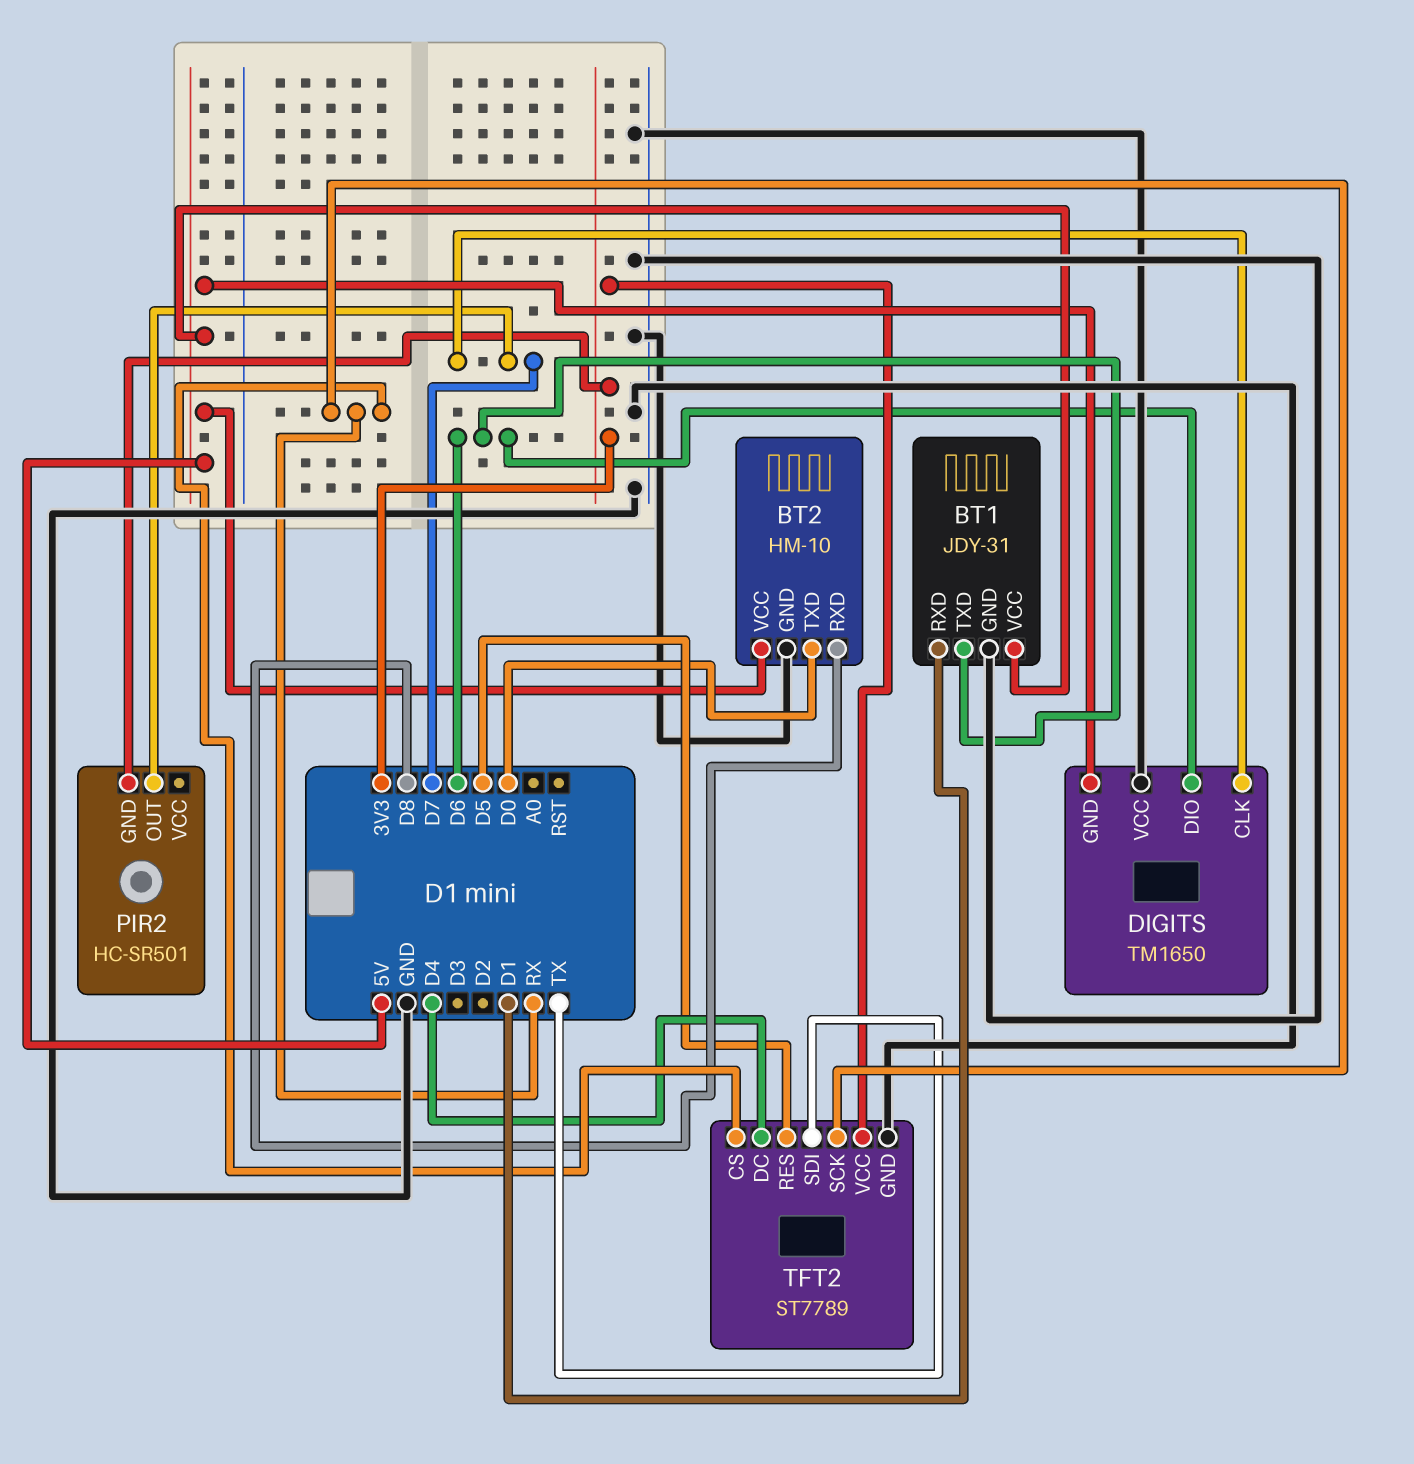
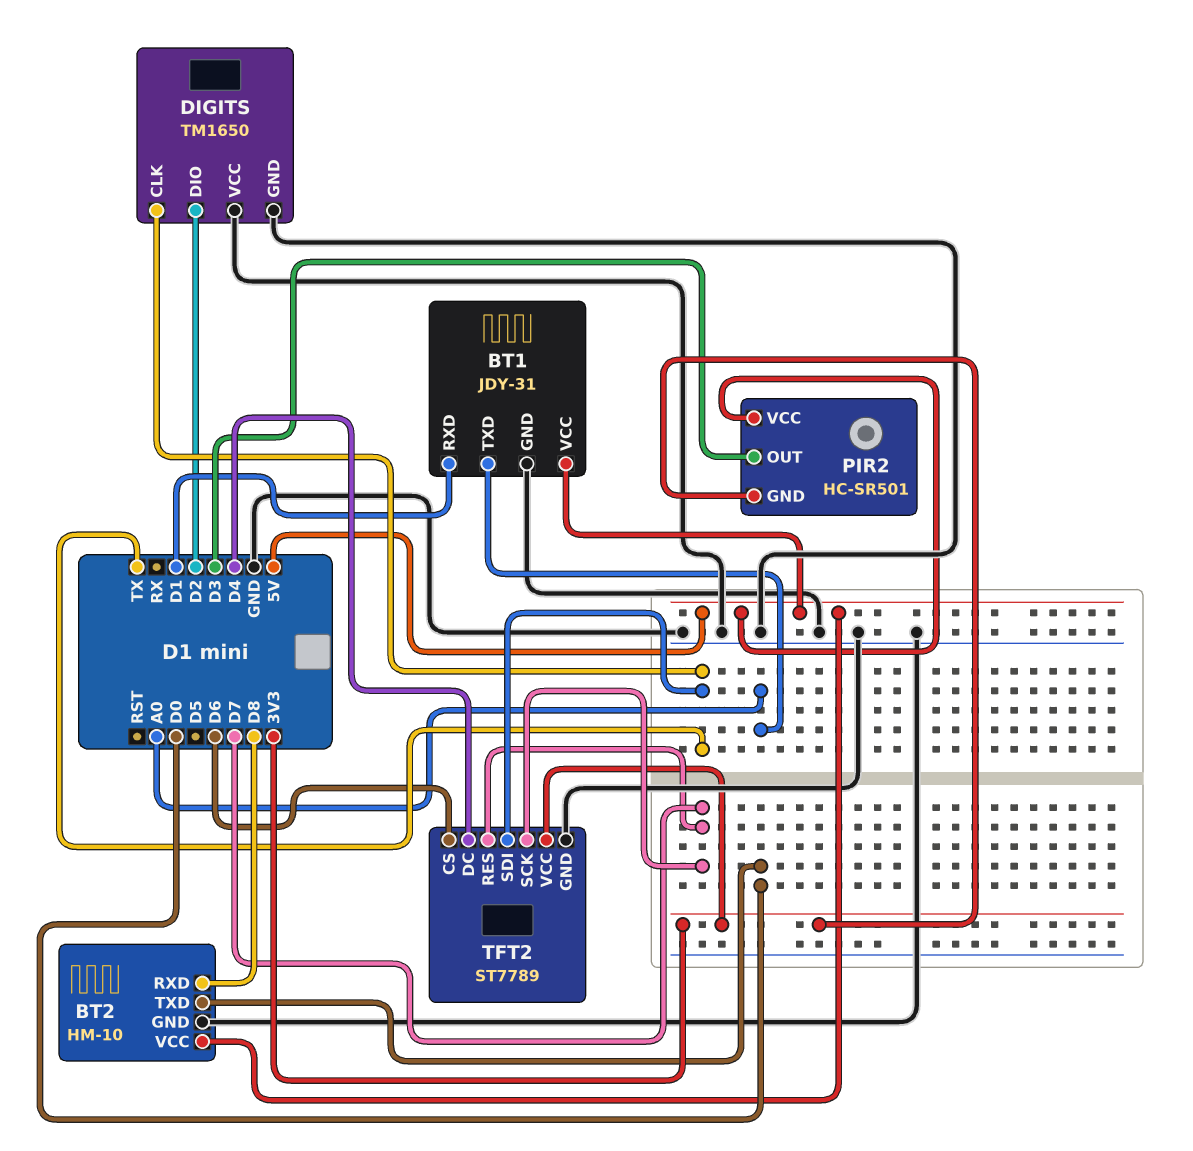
BT1 pin TXD: D6 -> A0
DIGITS pin CLK: D7 -> TX
DIGITS pin DIO: D6 -> D2
DIGITS pin GND: 5V -> GND
PIR2 pin OUT: D7 -> D3
PIR2 pin VCC: none -> 5V
TFT2 pin CS: RX -> D6
TFT2 pin RES: D5 -> D7
TFT2 pin SCK: RX -> D7

